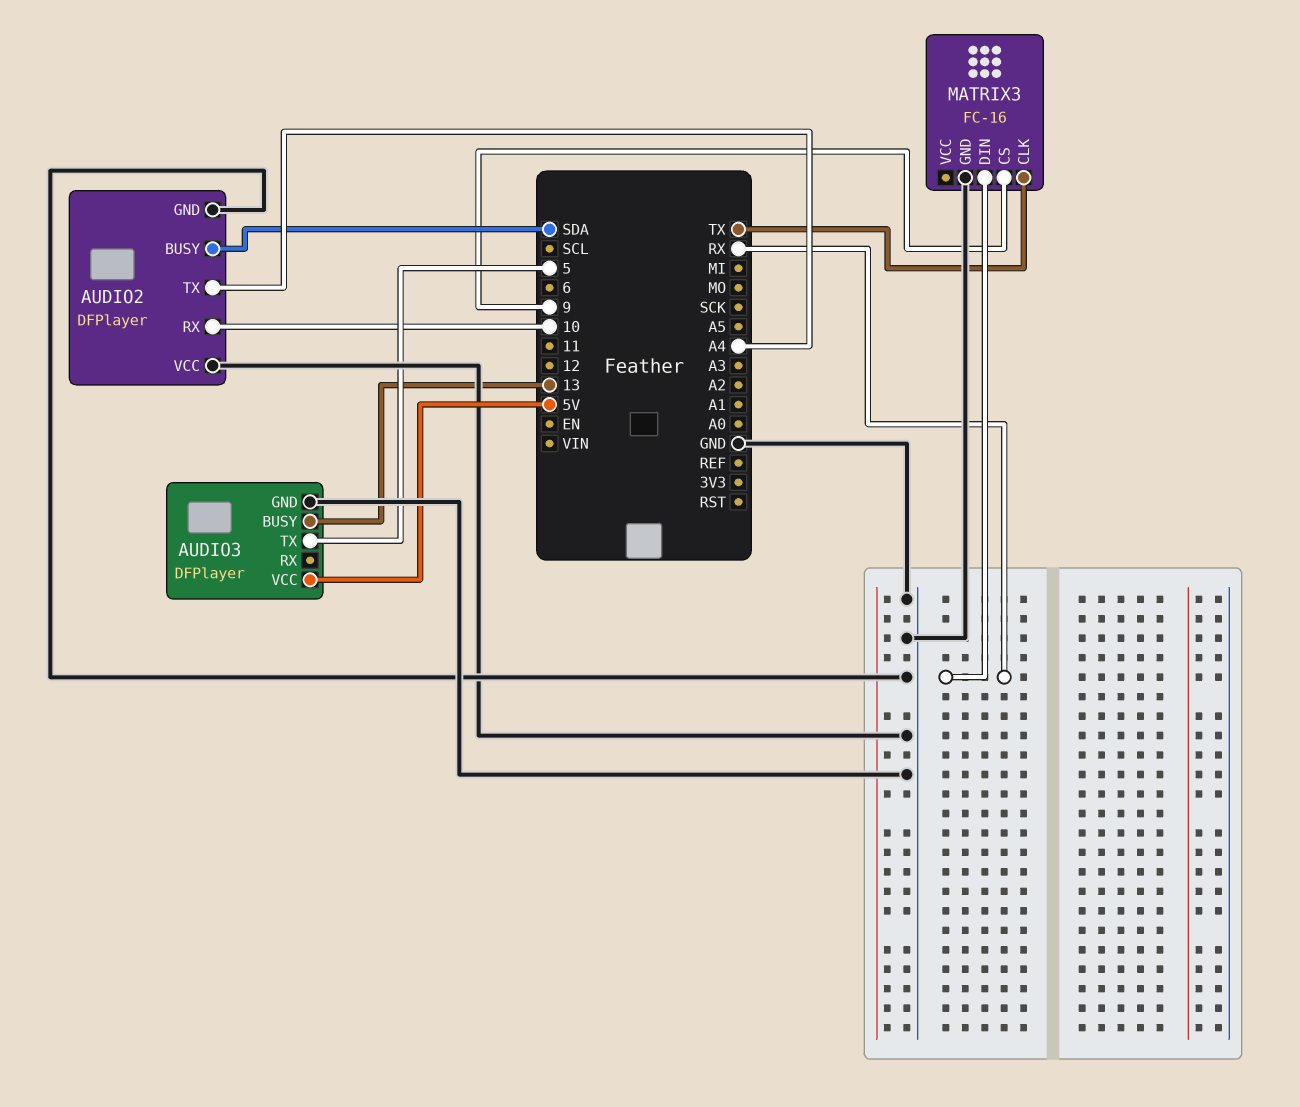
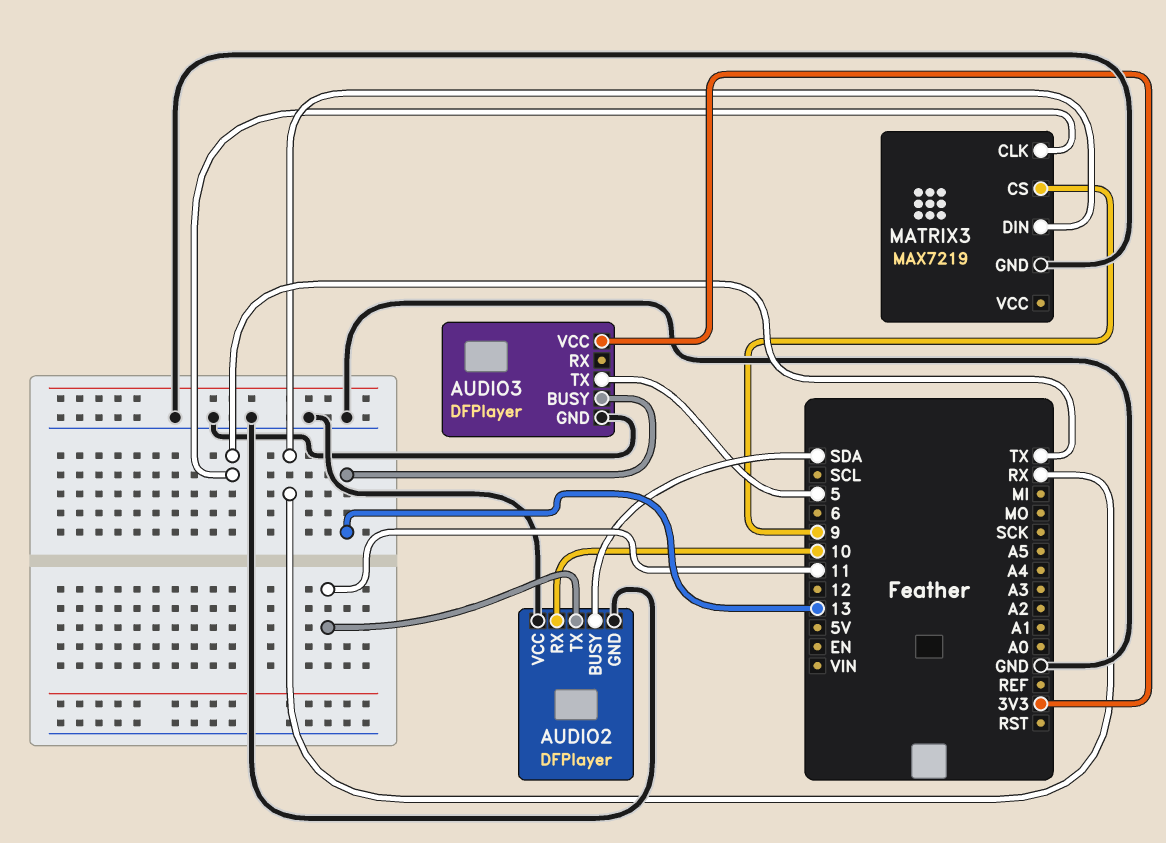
AUDIO2 pin TX: A4 -> 11
AUDIO3 pin VCC: 5V -> 3V3
MATRIX3: FC-16 -> MAX7219

